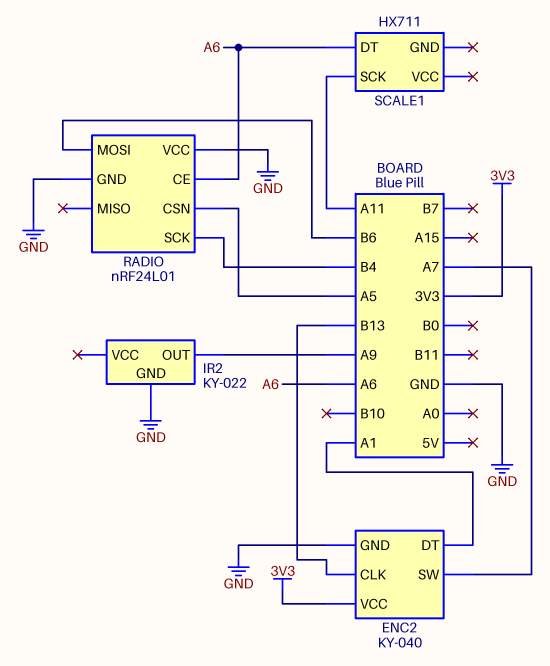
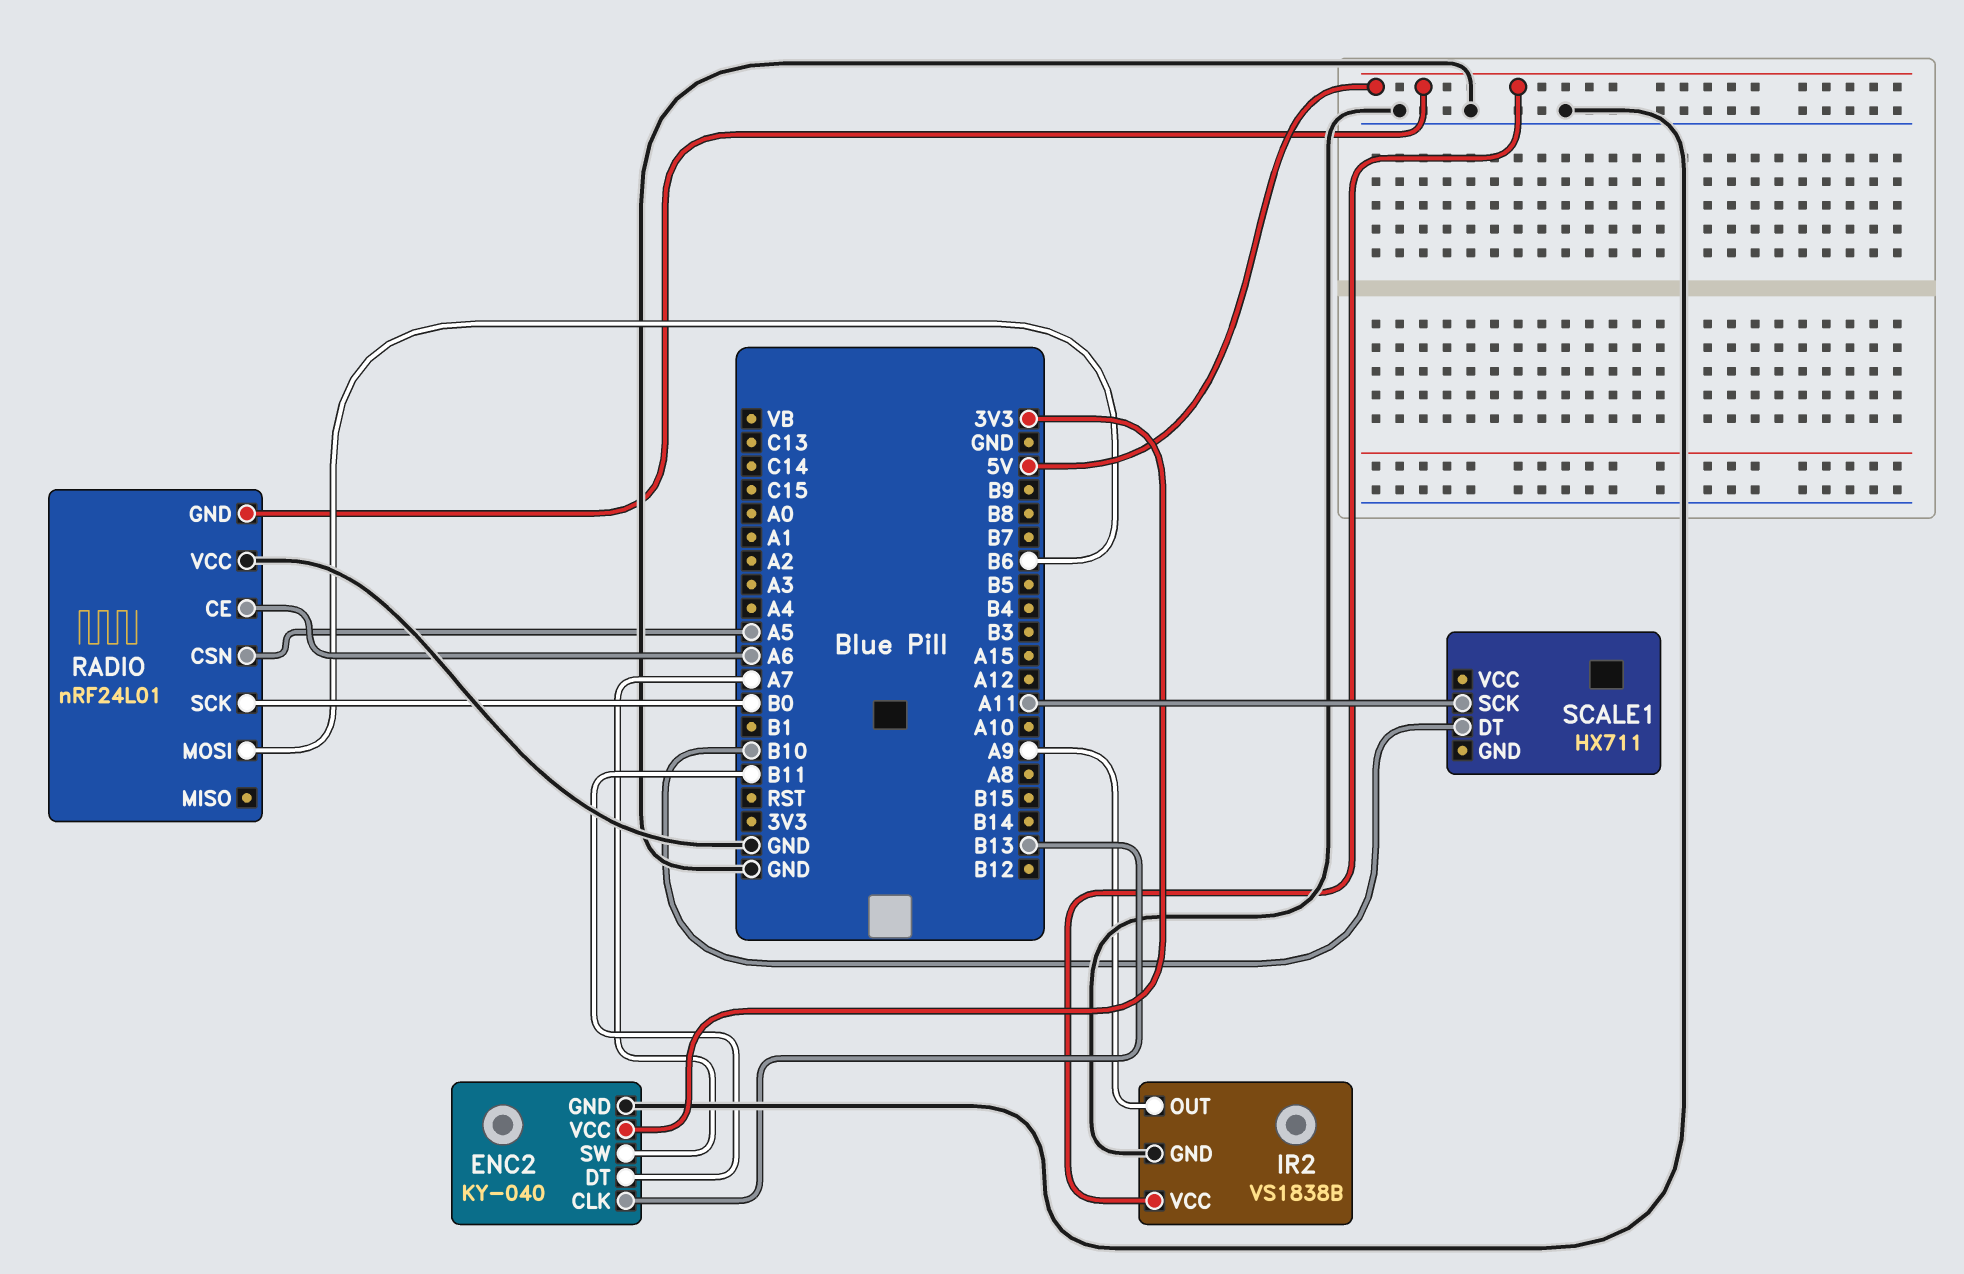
ENC2 pin DT: A1 -> B11
IR2: KY-022 -> VS1838B
IR2 pin VCC: none -> 5V
RADIO pin GND: GND -> 5V
RADIO pin SCK: B4 -> B0
SCALE1 pin DT: A6 -> B10

